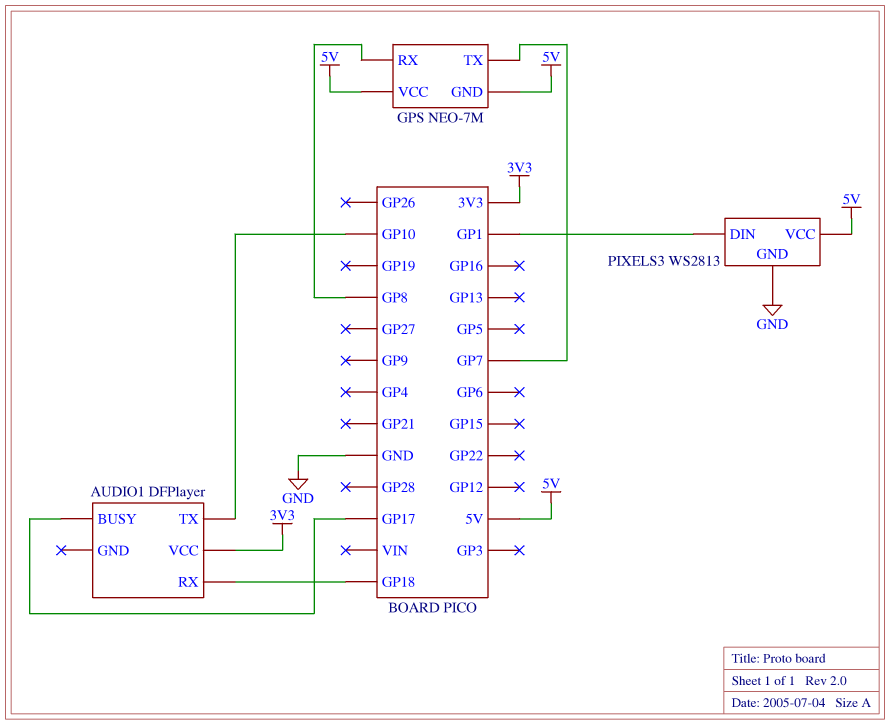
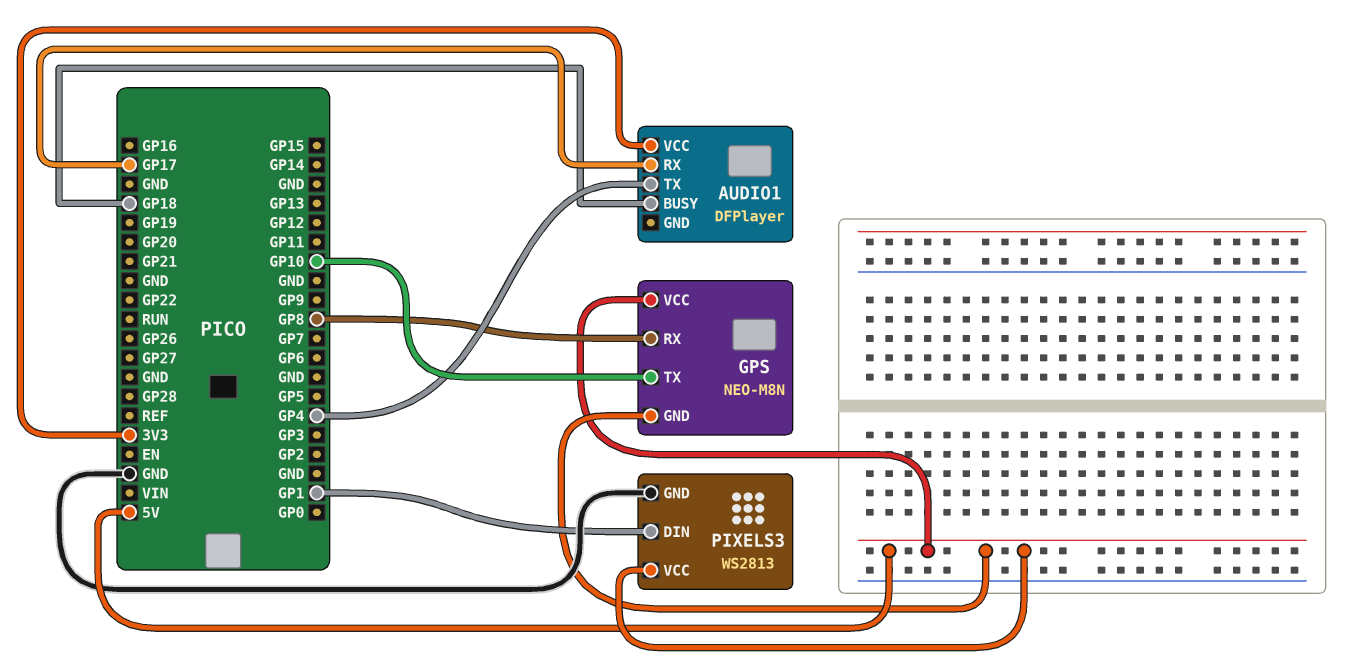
AUDIO1 pin BUSY: GP17 -> GP18
AUDIO1 pin RX: GP18 -> GP17
AUDIO1 pin TX: GP10 -> GP4
GPS: NEO-7M -> NEO-M8N
GPS pin TX: GP7 -> GP10

